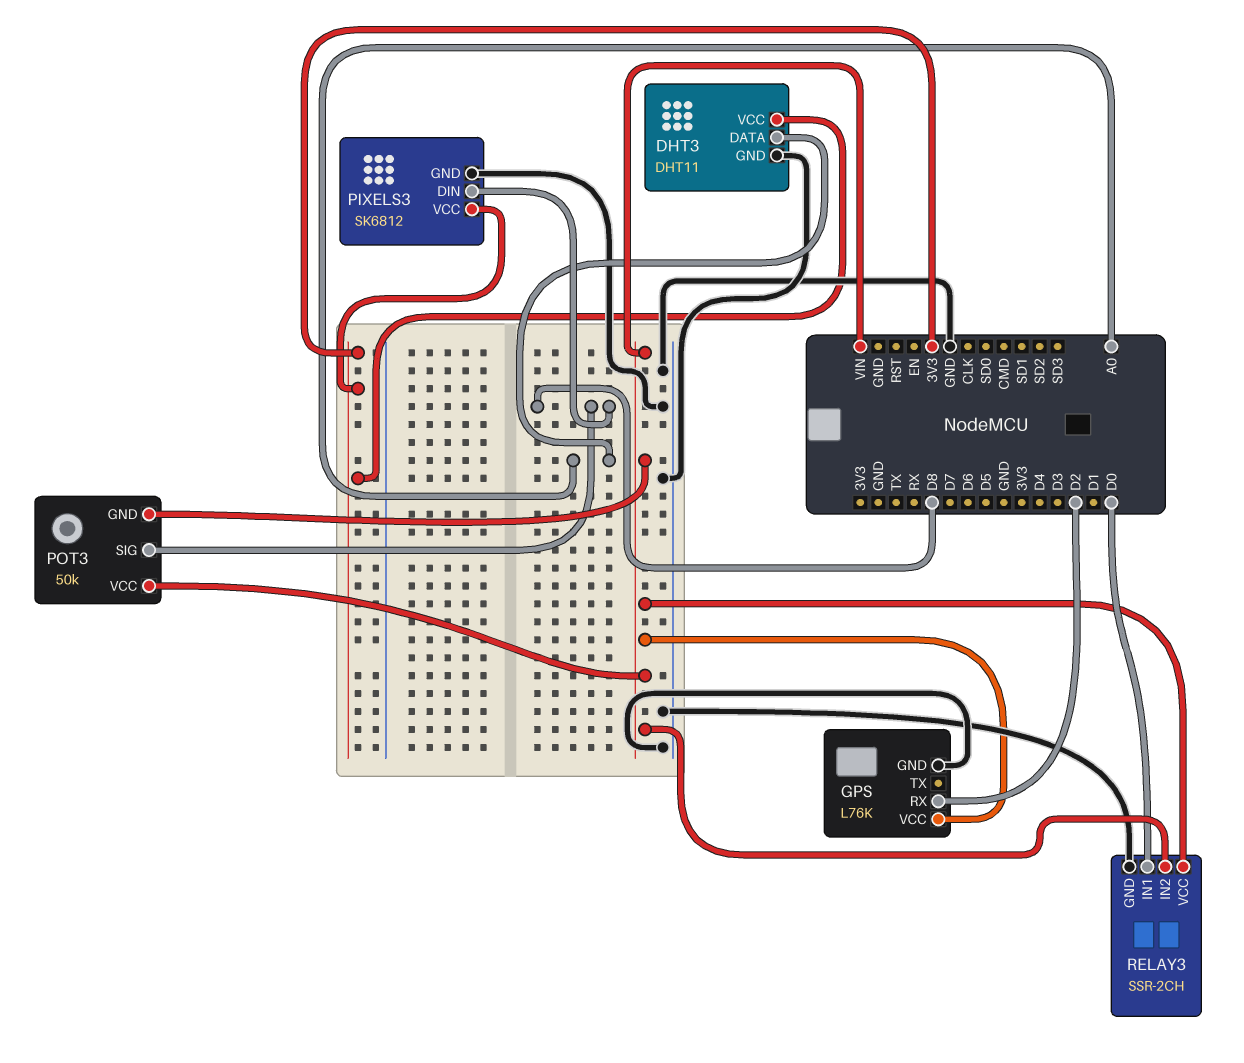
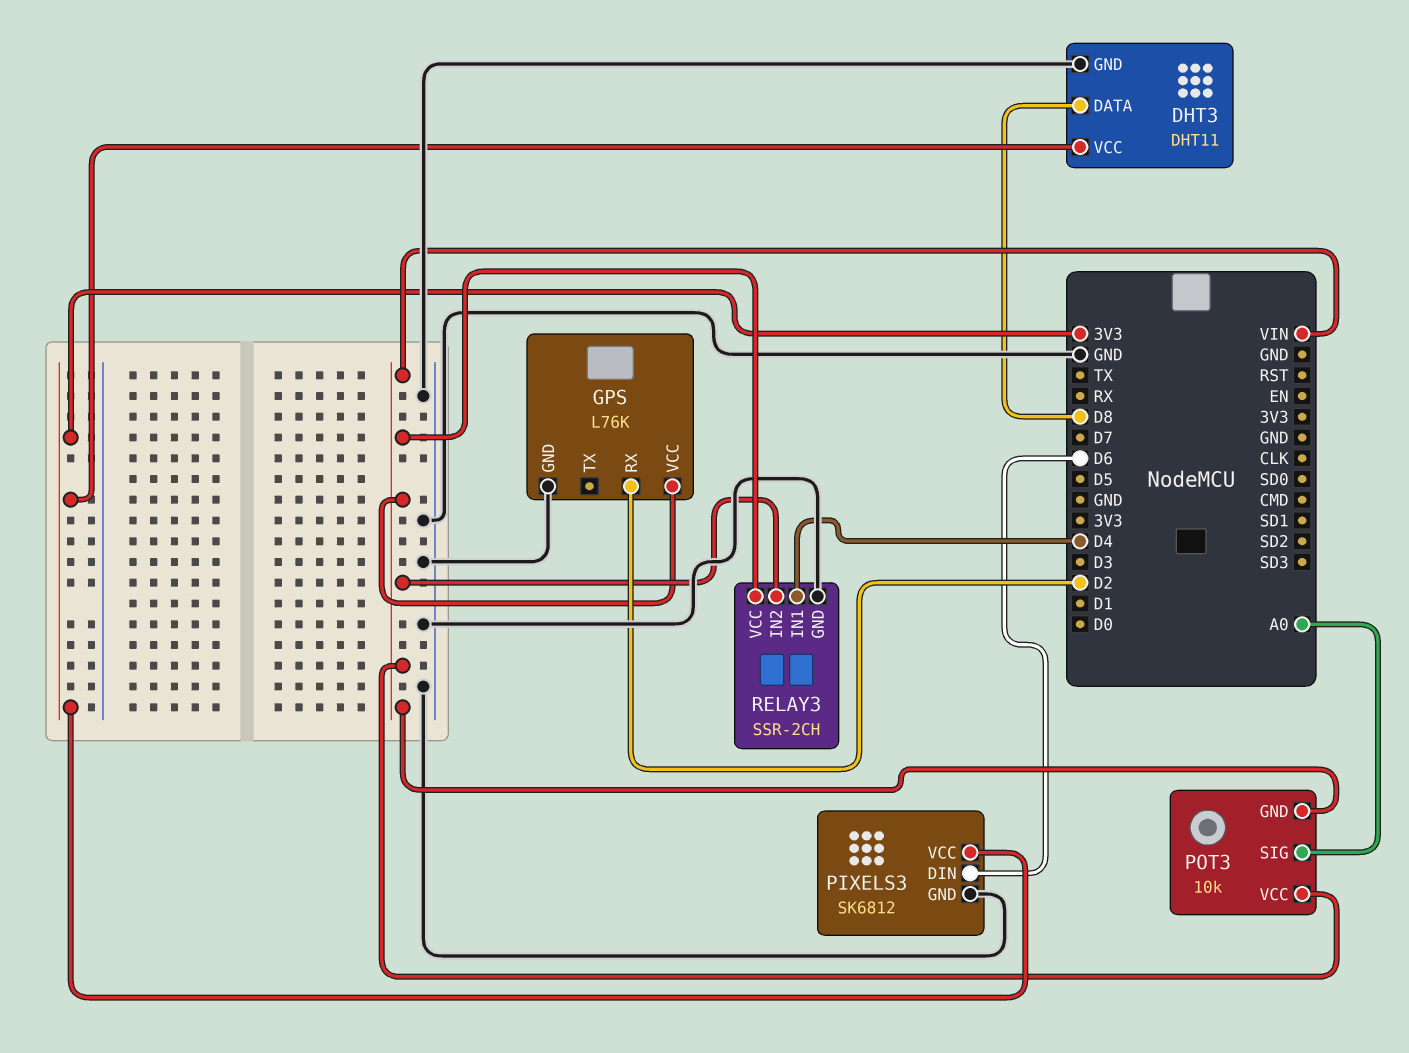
DHT3 pin DATA: A0 -> D8
PIXELS3 pin DIN: D8 -> D6
POT3: 50k -> 10k
POT3 pin SIG: D8 -> A0
RELAY3 pin IN1: D0 -> D4

